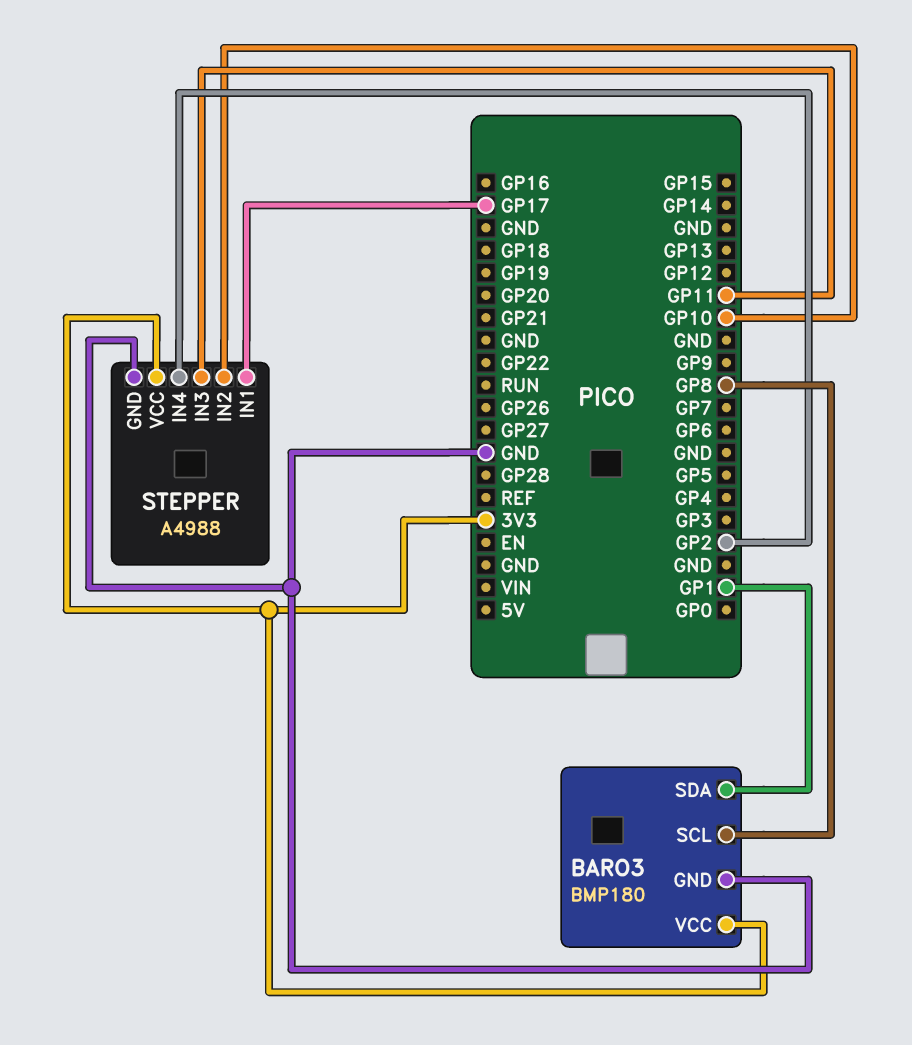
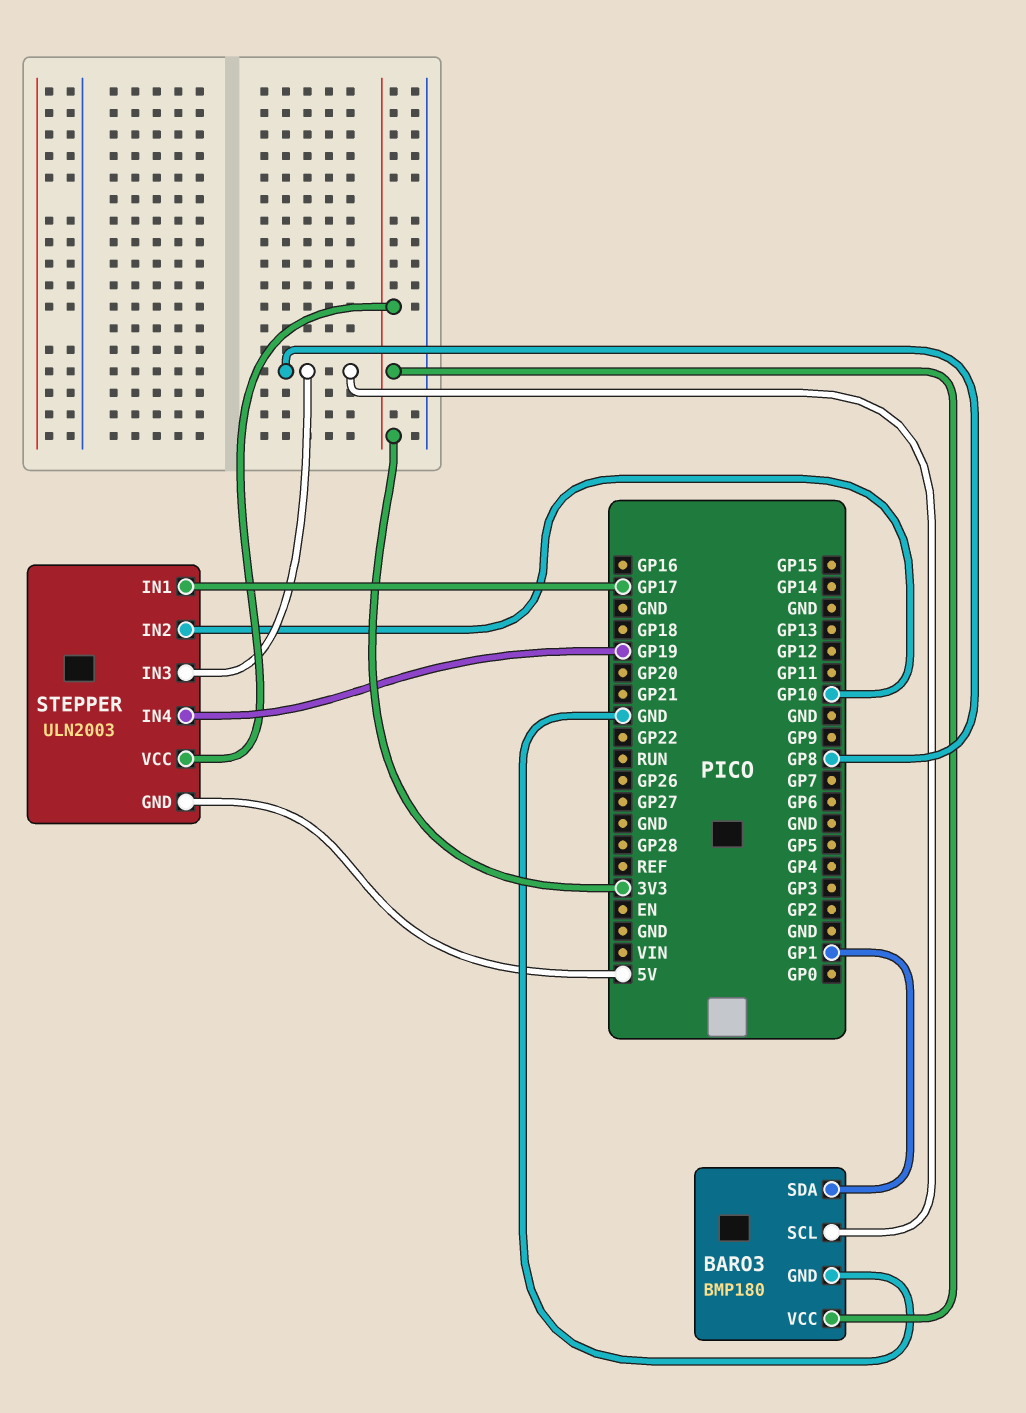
STEPPER: A4988 -> ULN2003
STEPPER pin GND: GND -> 5V
STEPPER pin IN3: GP11 -> GP8
STEPPER pin IN4: GP2 -> GP19

